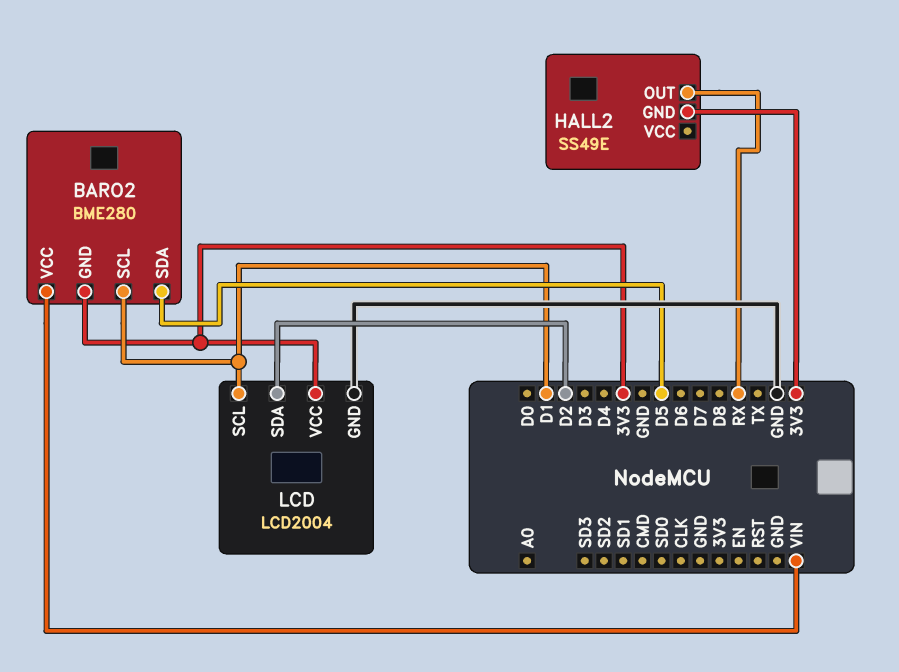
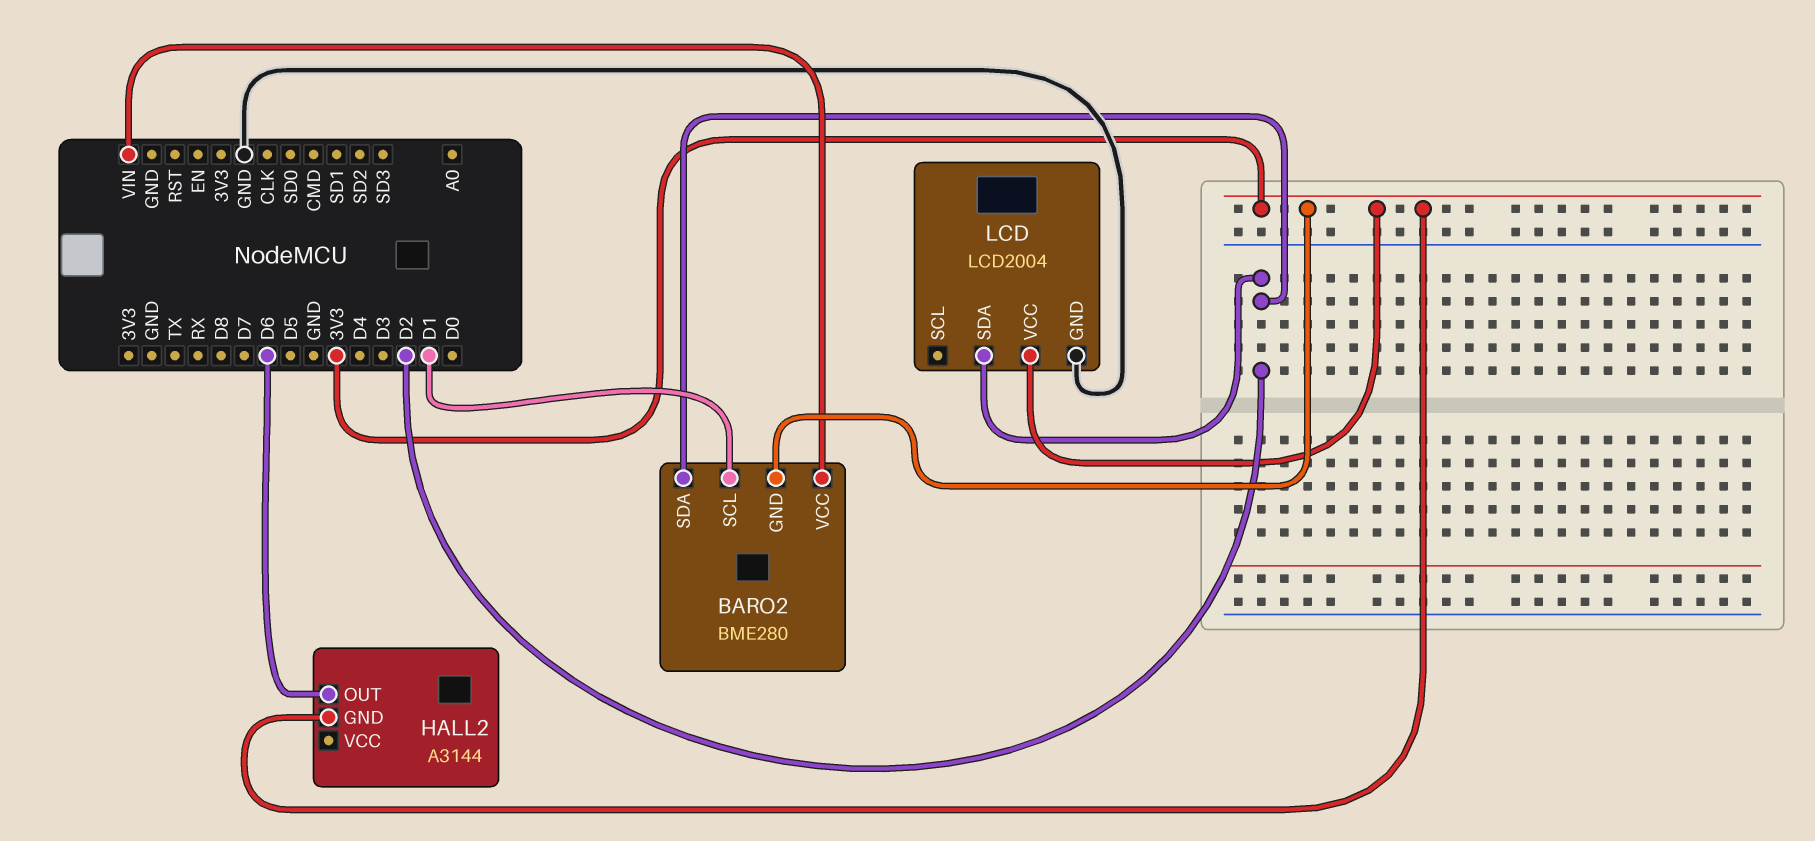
BARO2 pin SDA: D5 -> D2
HALL2: SS49E -> A3144
HALL2 pin OUT: RX -> D6
LCD pin SCL: D1 -> none

